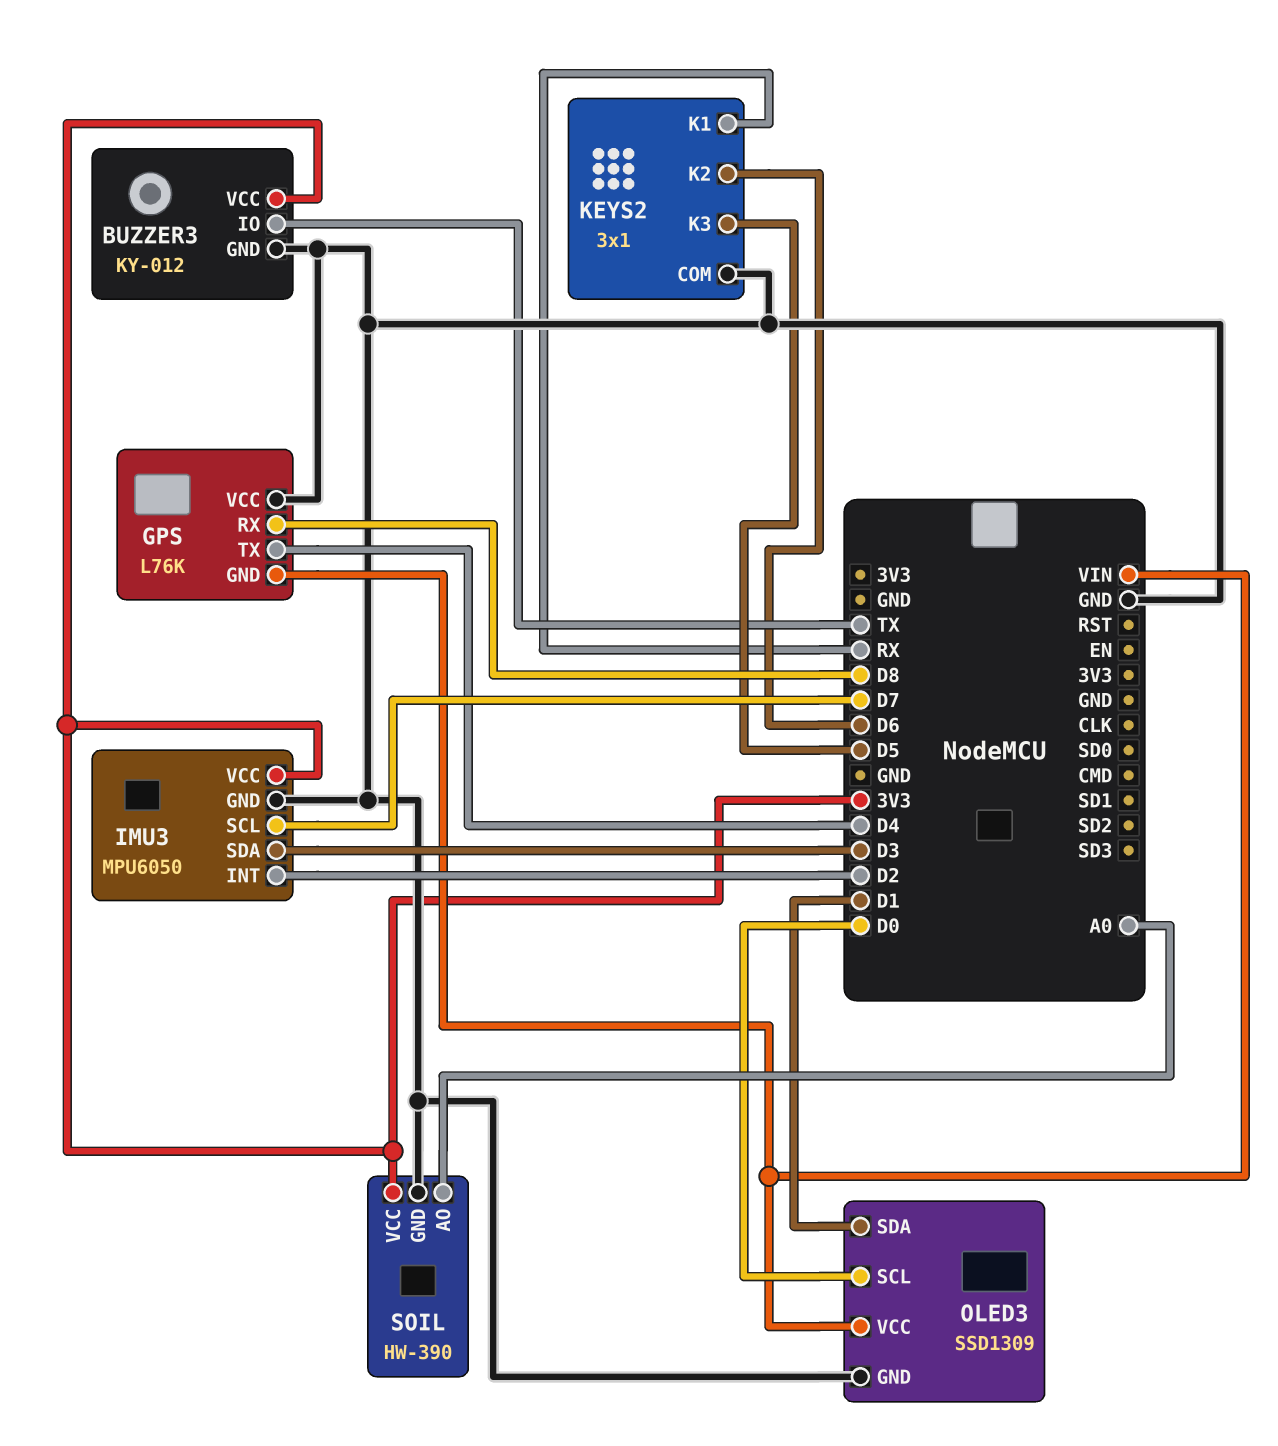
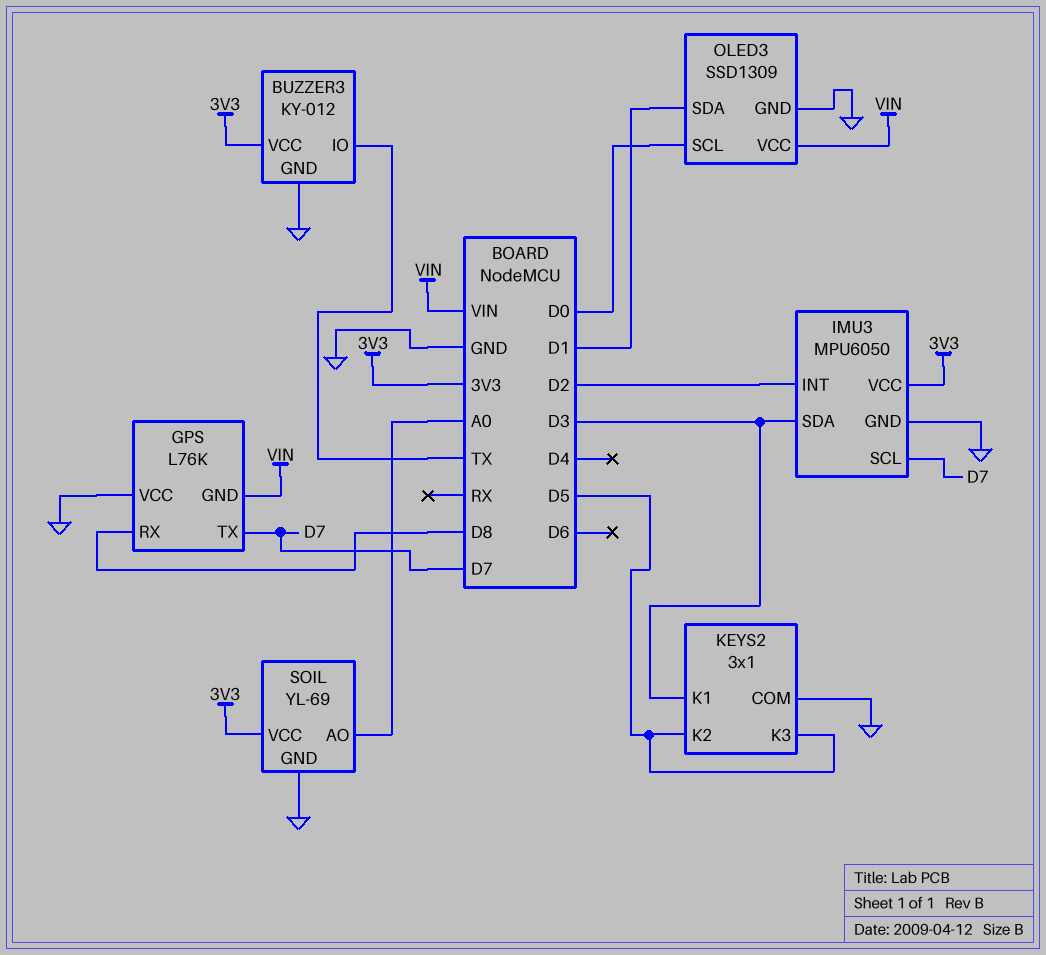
GPS pin TX: D4 -> D7
KEYS2 pin K1: RX -> D3
KEYS2 pin K2: D6 -> D5
SOIL: HW-390 -> YL-69

